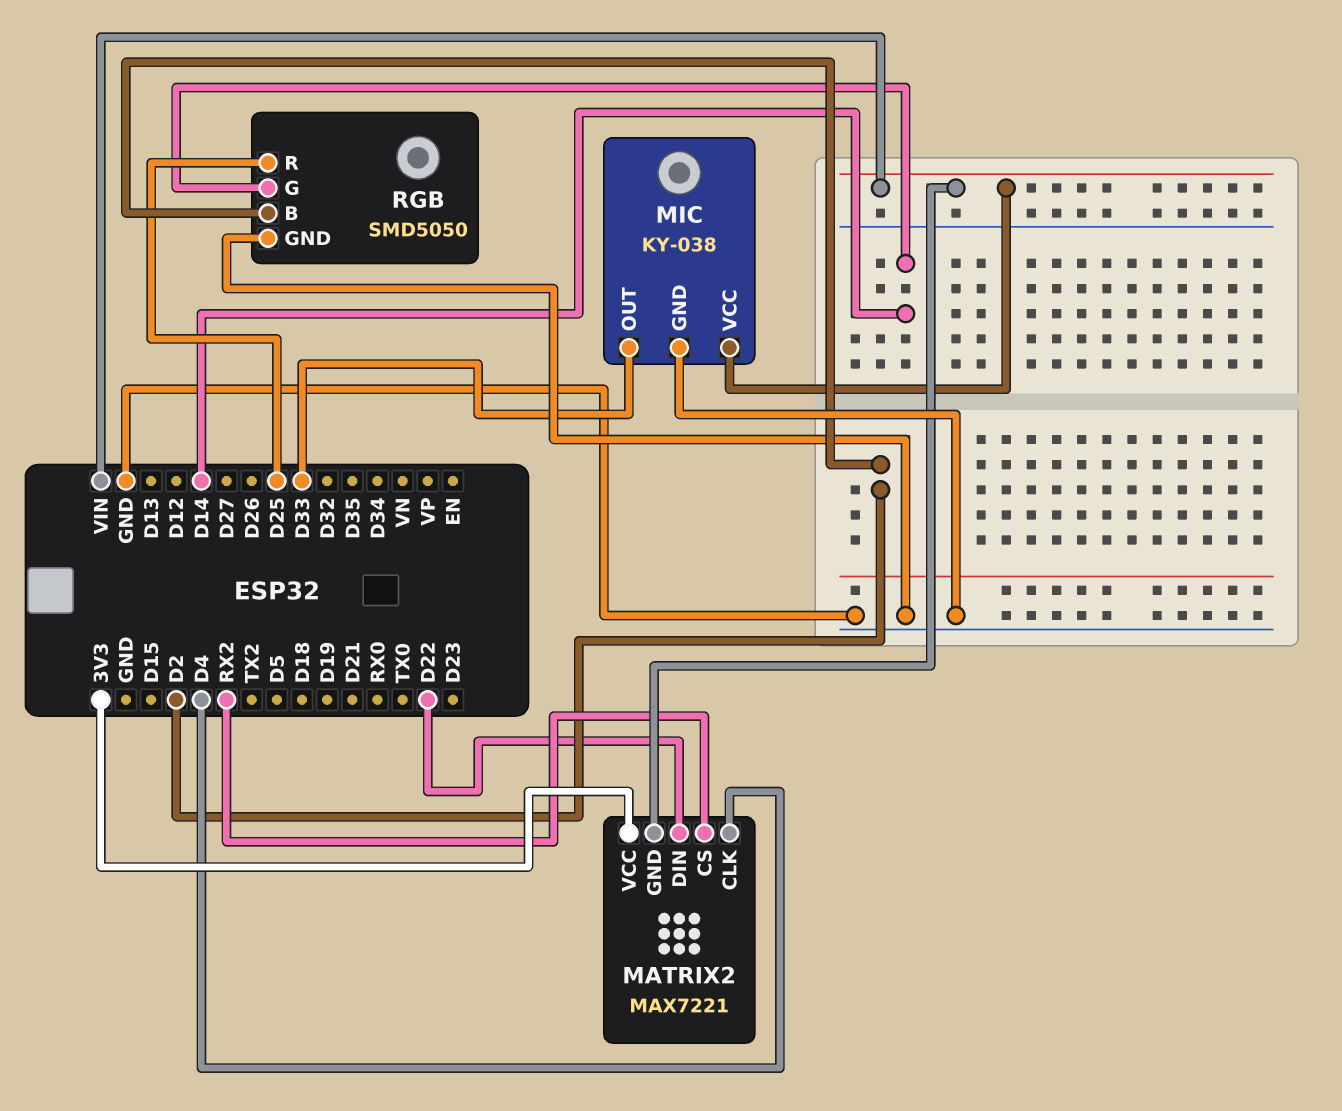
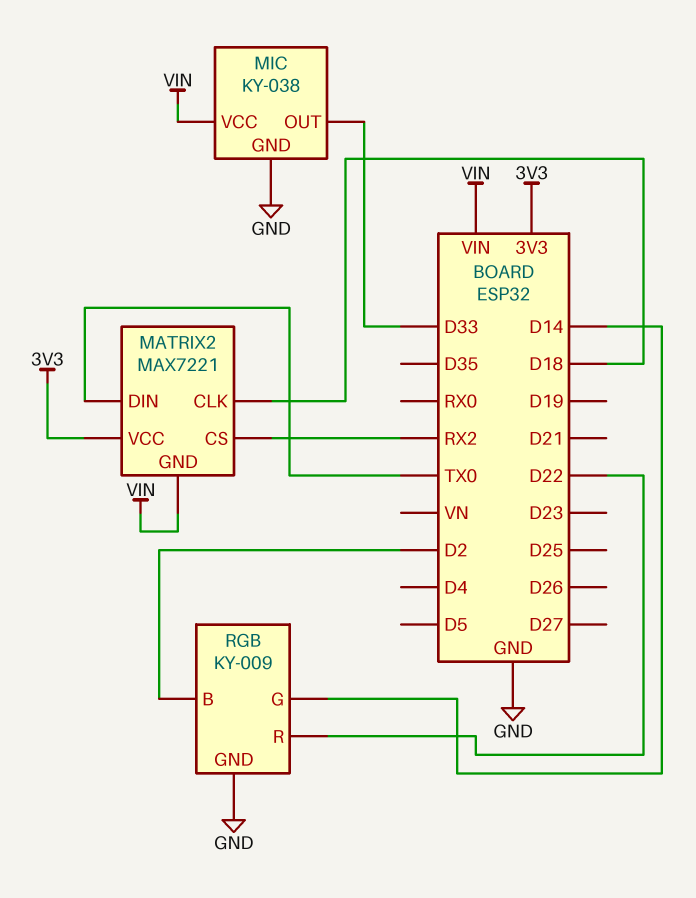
MATRIX2 pin CLK: D4 -> D18
MATRIX2 pin DIN: D22 -> TX0
RGB: SMD5050 -> KY-009
RGB pin R: D25 -> D22

